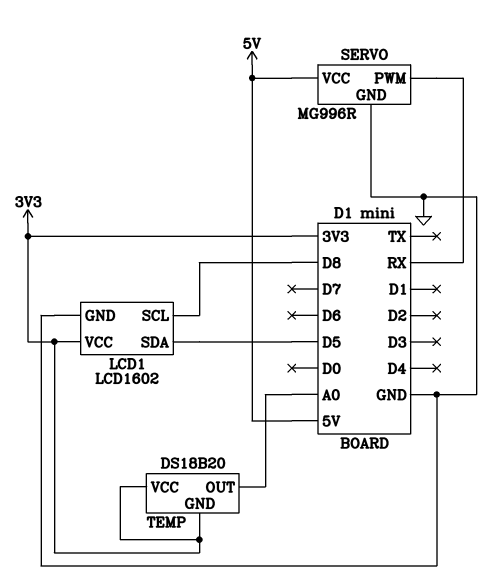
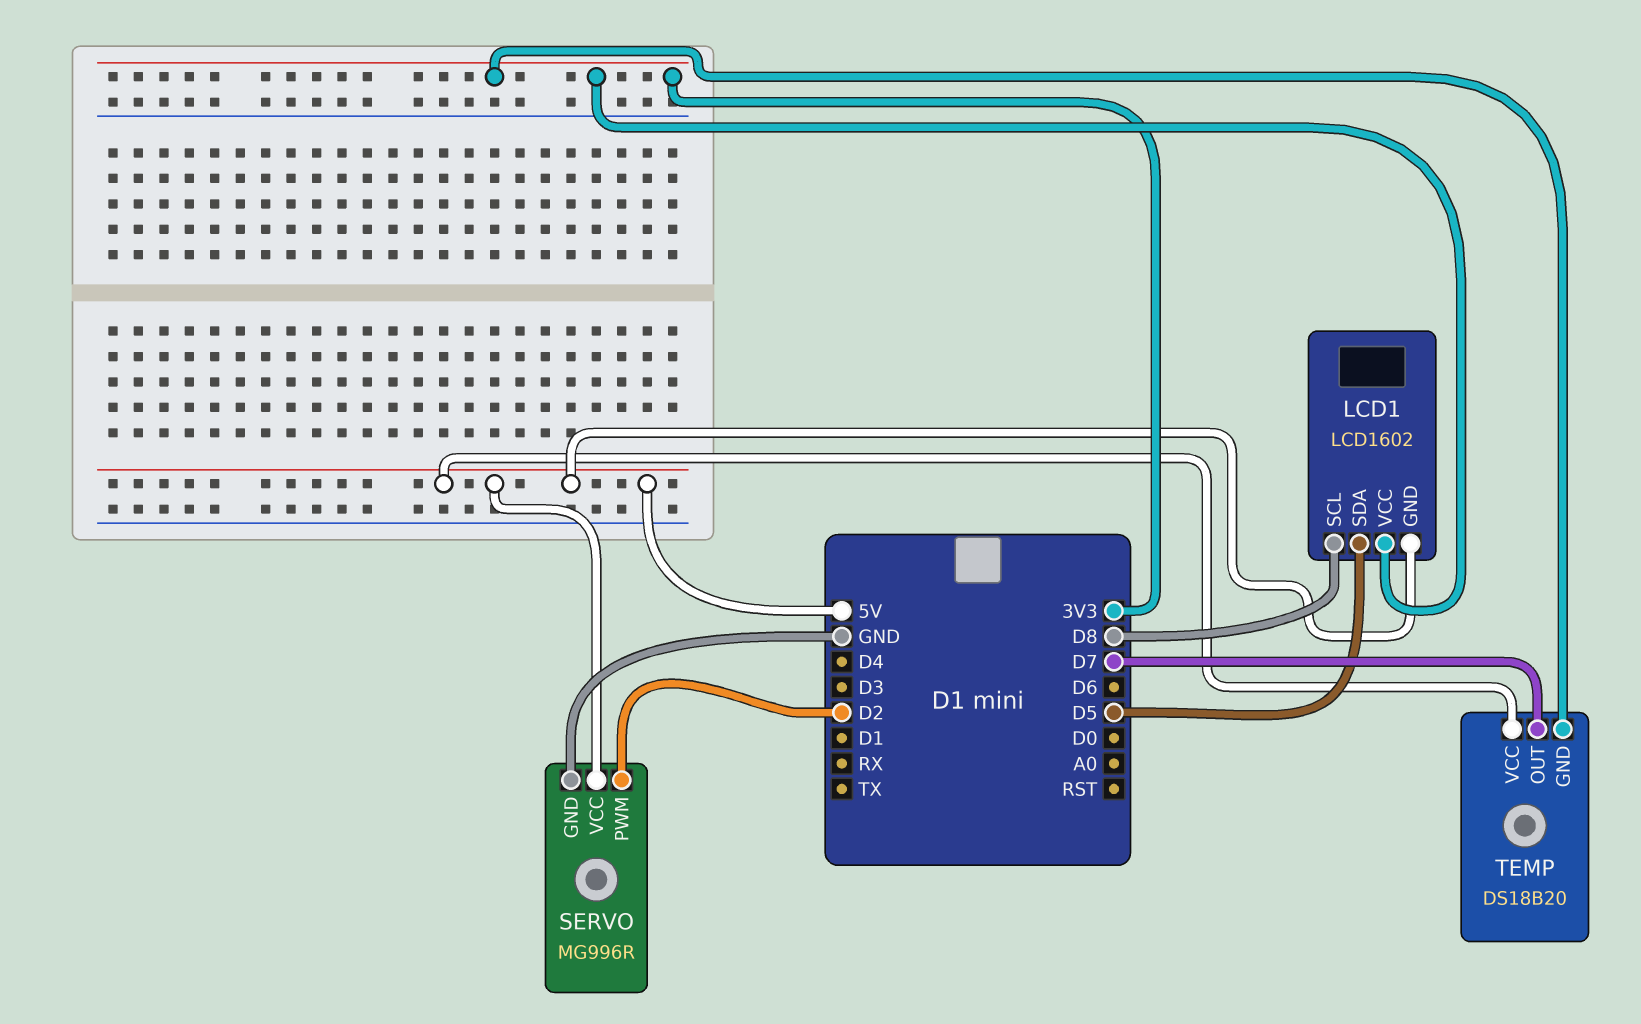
LCD1 pin GND: GND -> 5V
SERVO pin PWM: RX -> D2
TEMP pin OUT: A0 -> D7
TEMP pin VCC: 3V3 -> 5V

